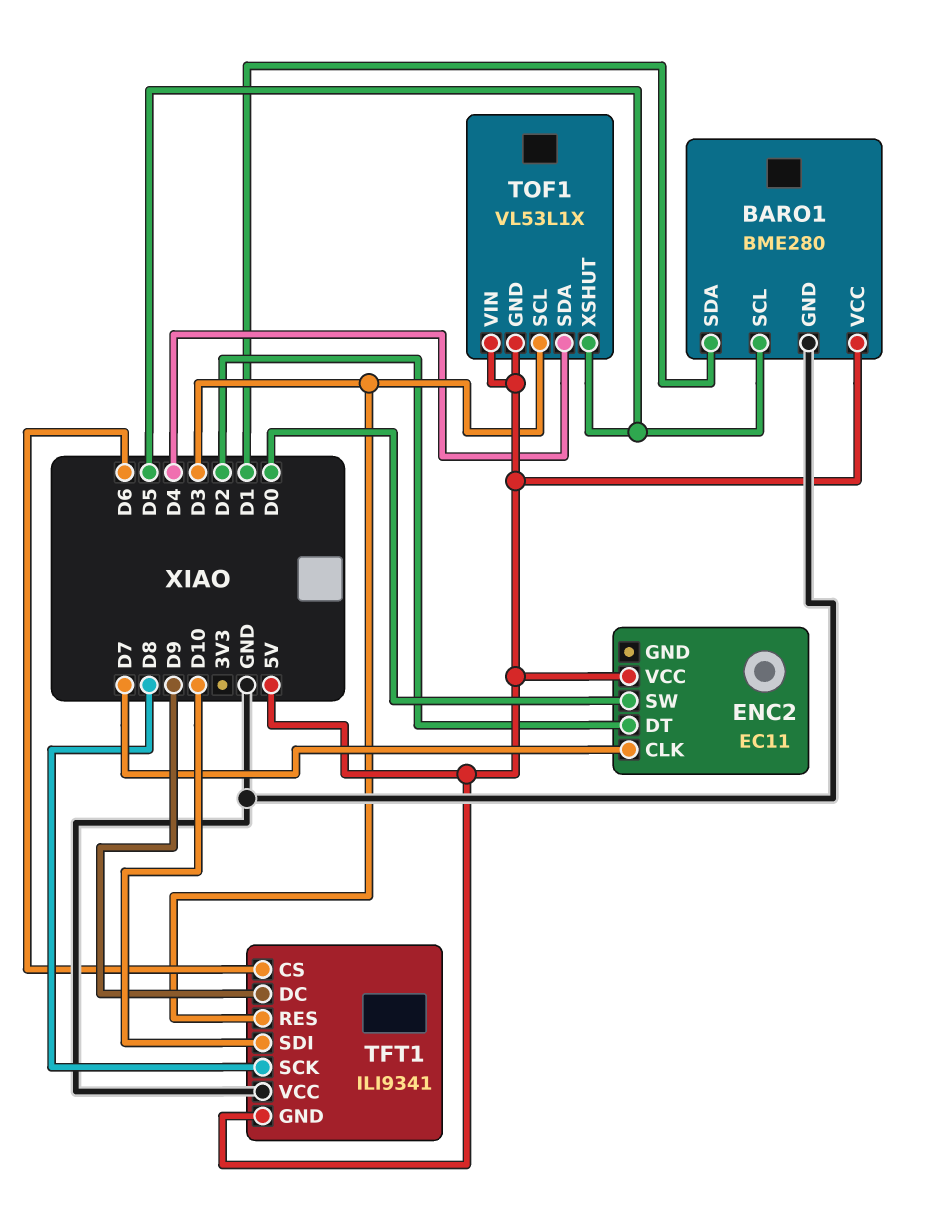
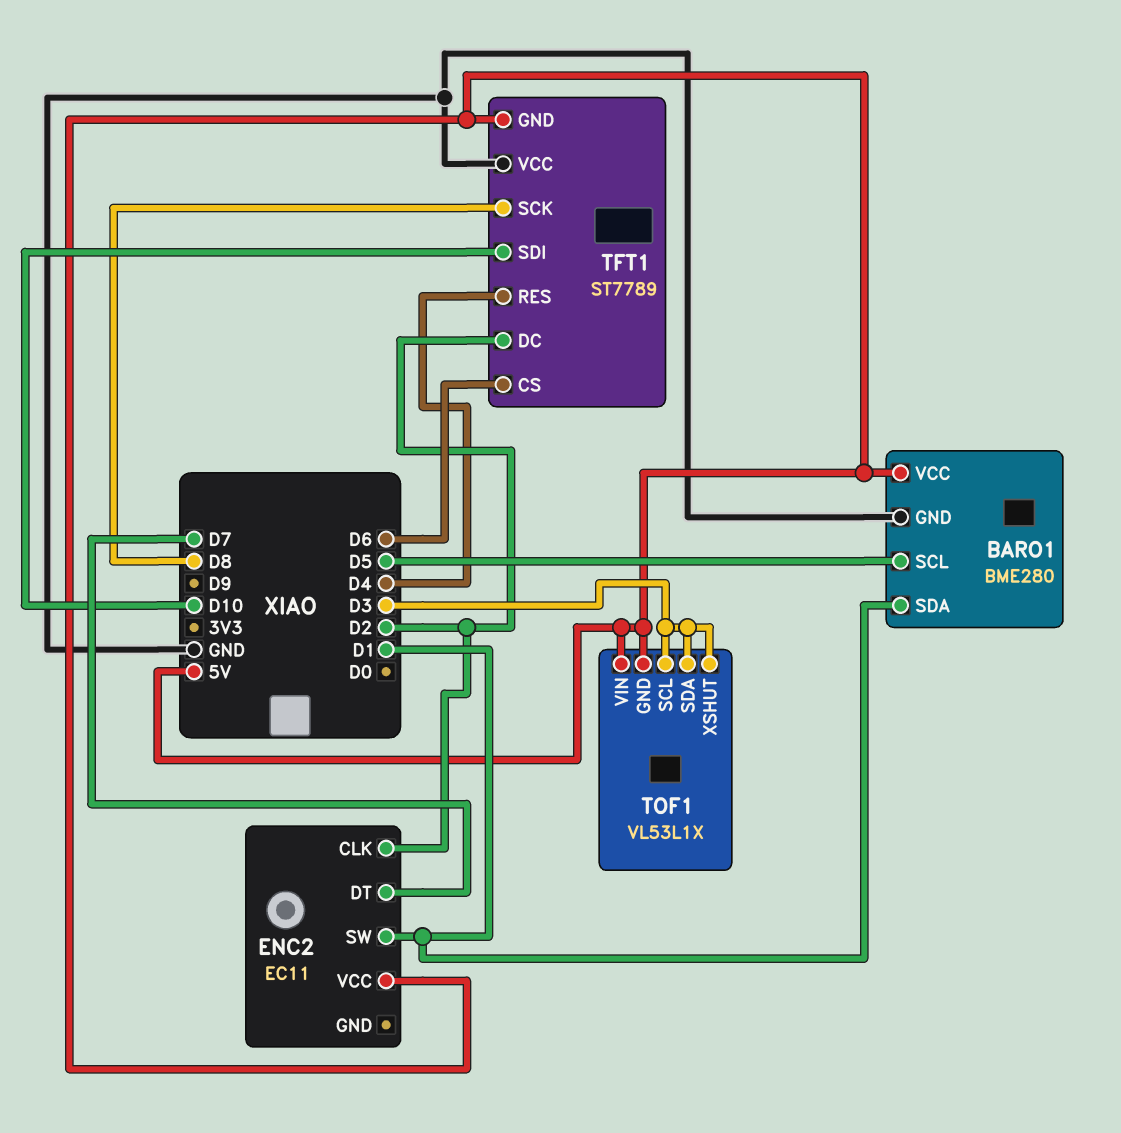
ENC2 pin CLK: D7 -> D2
ENC2 pin DT: D2 -> D7
ENC2 pin SW: D0 -> D1
TFT1: ILI9341 -> ST7789
TFT1 pin DC: D9 -> D2
TFT1 pin RES: D3 -> D4
TOF1 pin SDA: D4 -> D3
TOF1 pin XSHUT: D5 -> D3

